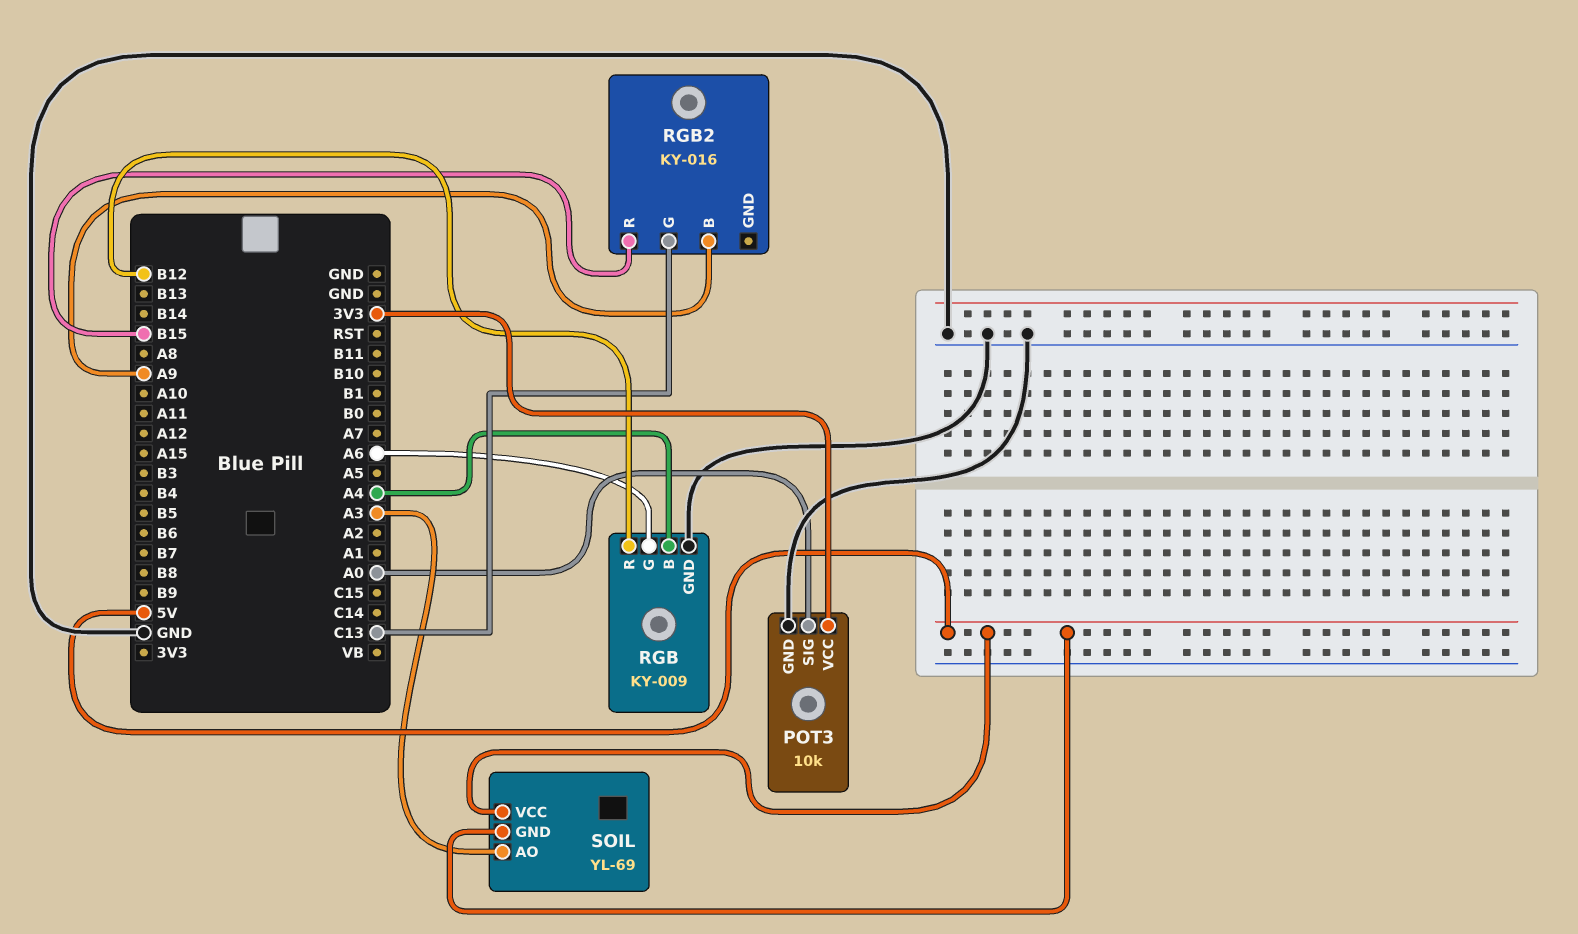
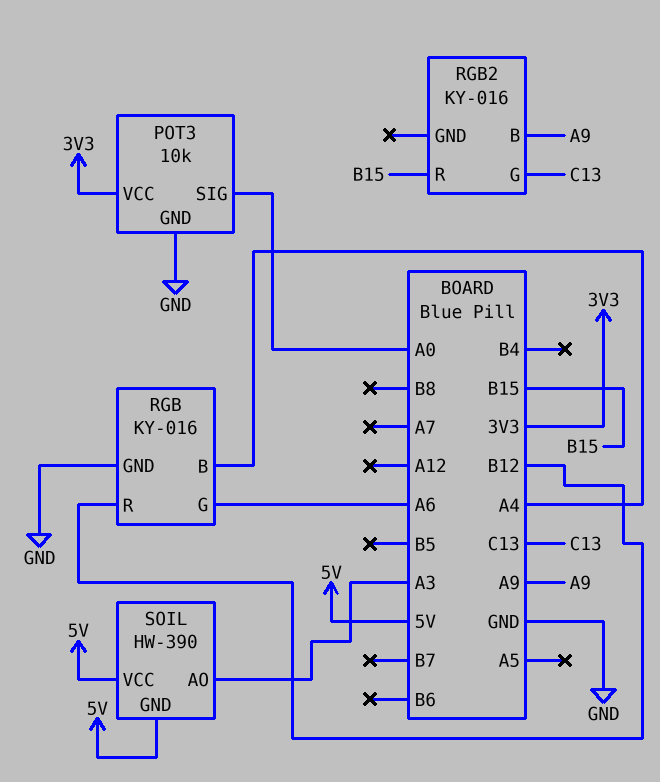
RGB: KY-009 -> KY-016
SOIL: YL-69 -> HW-390

